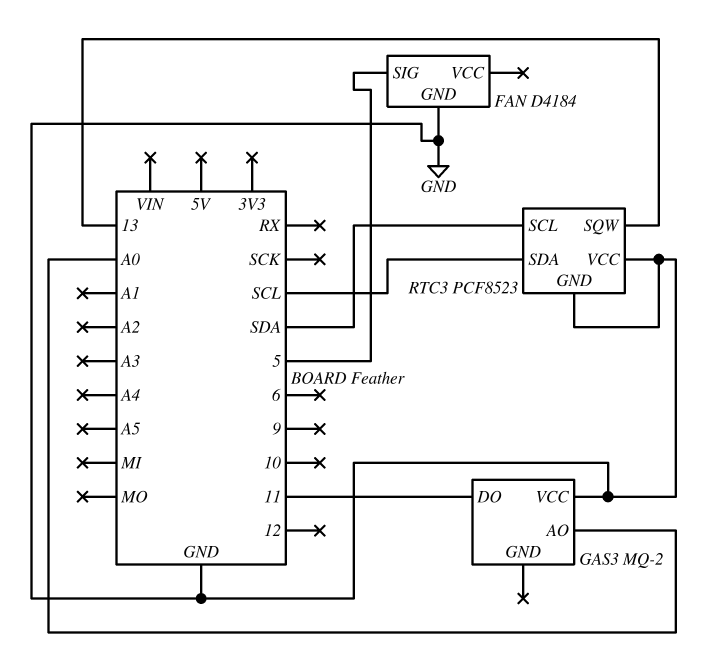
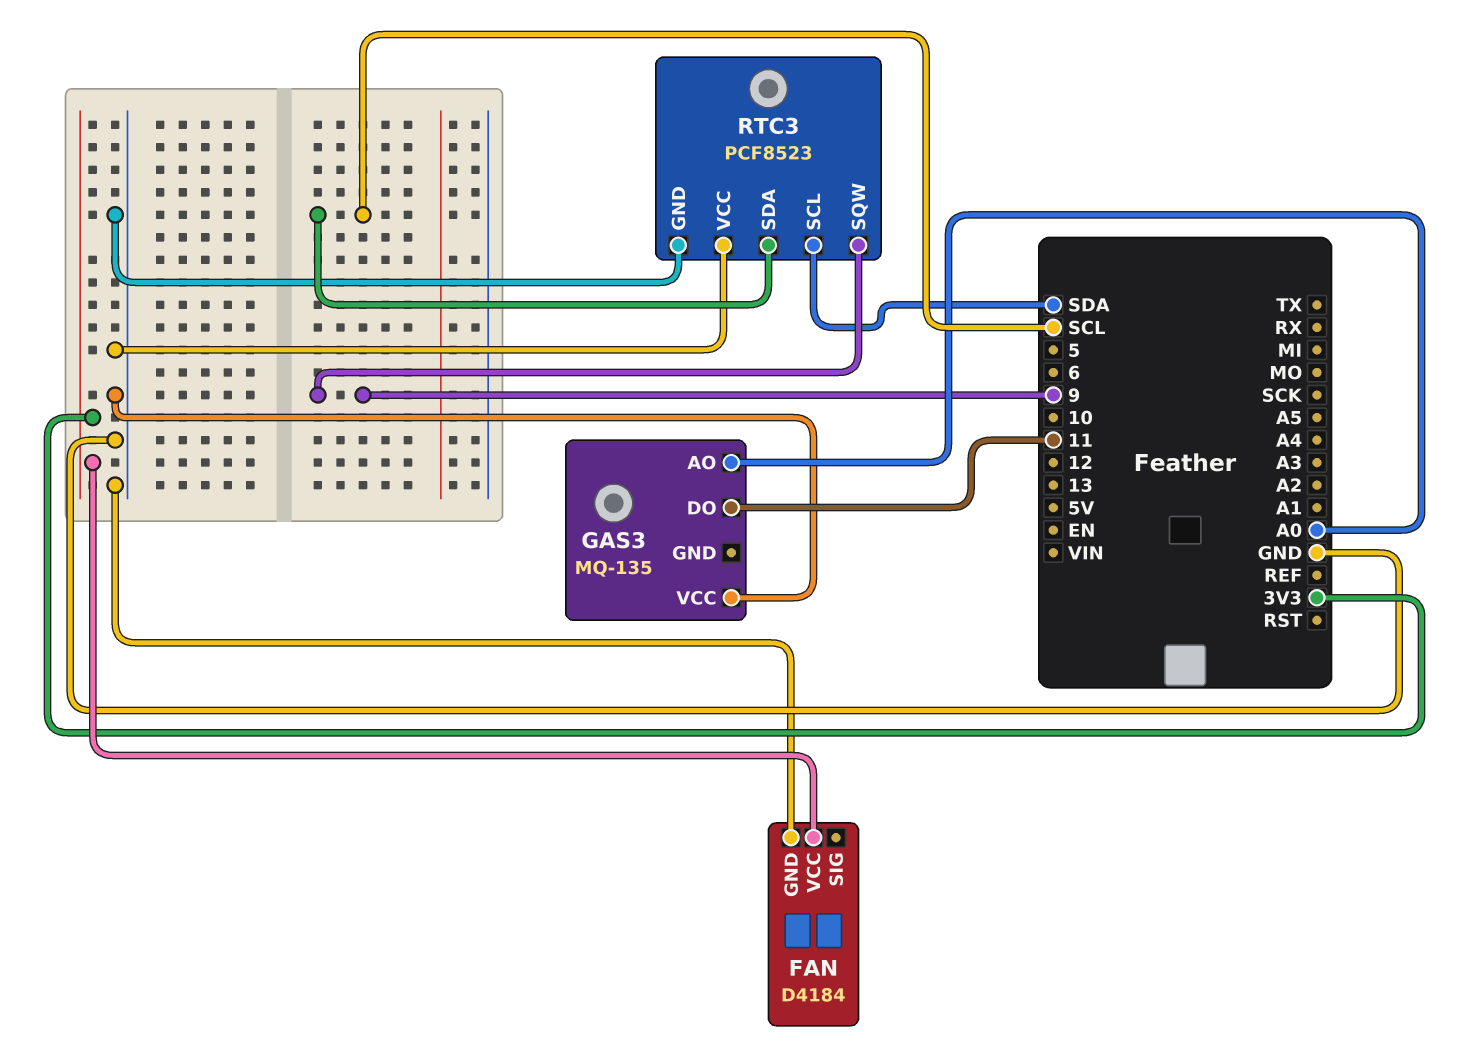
FAN pin SIG: 5 -> none
FAN pin VCC: none -> 3V3
GAS3: MQ-2 -> MQ-135
RTC3 pin SQW: 13 -> 9

